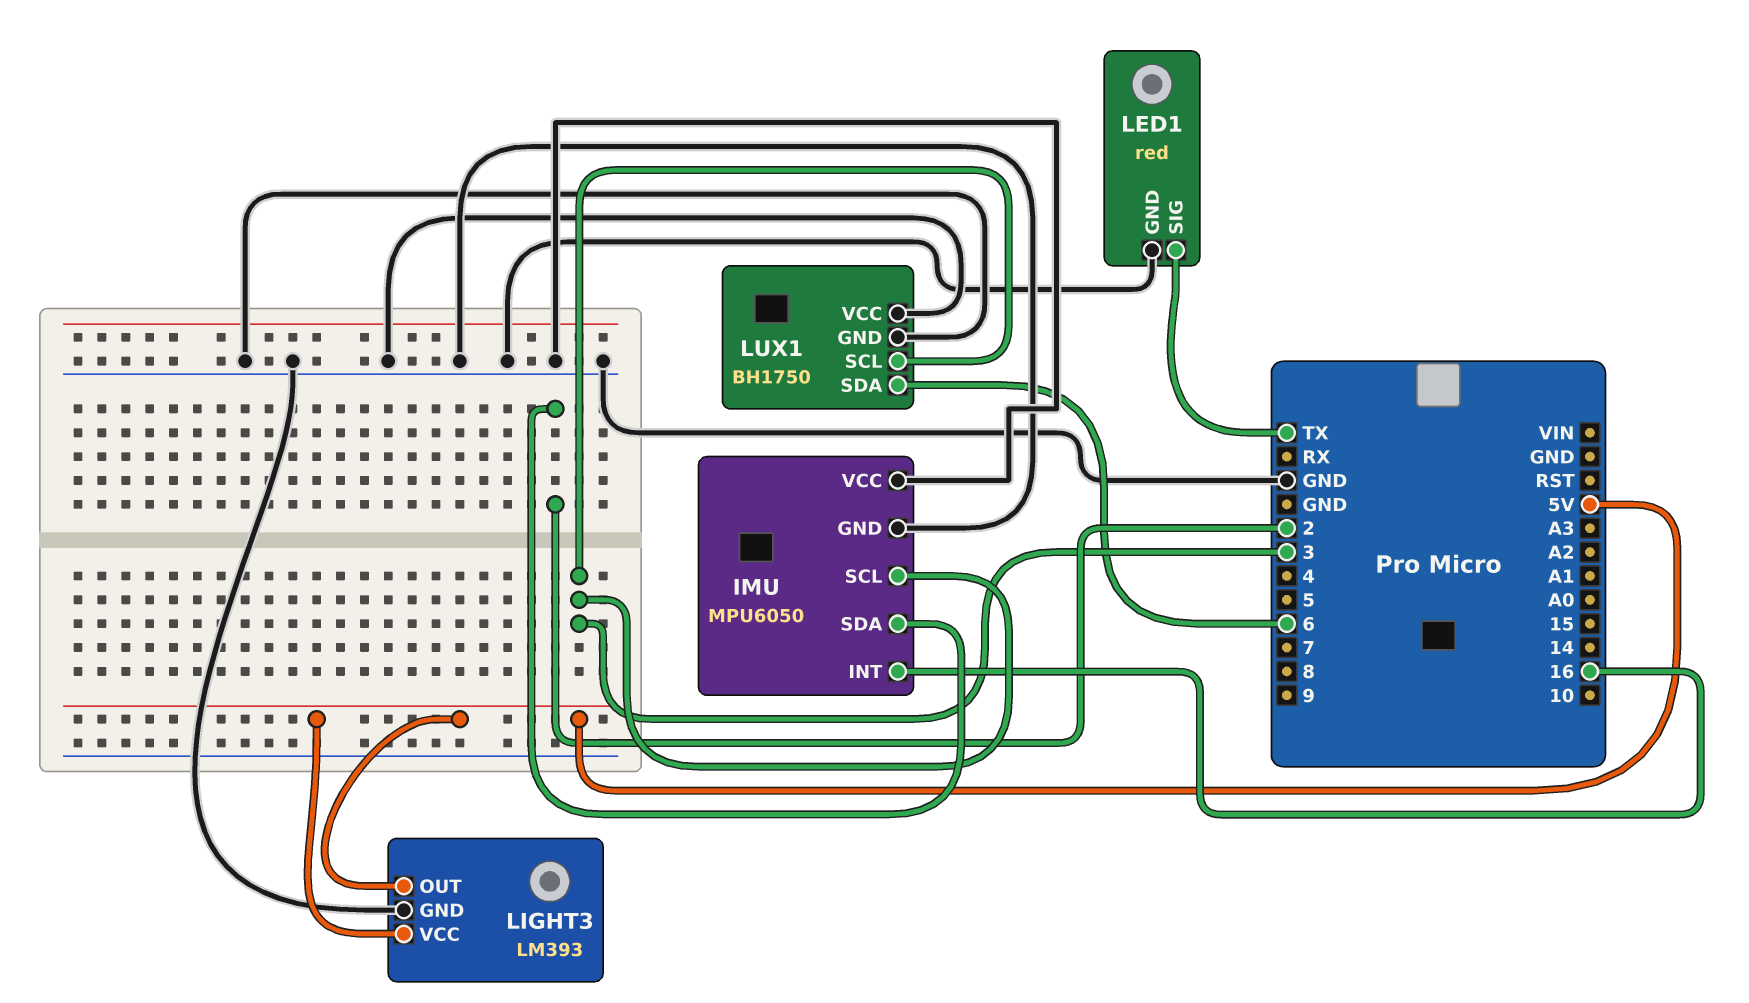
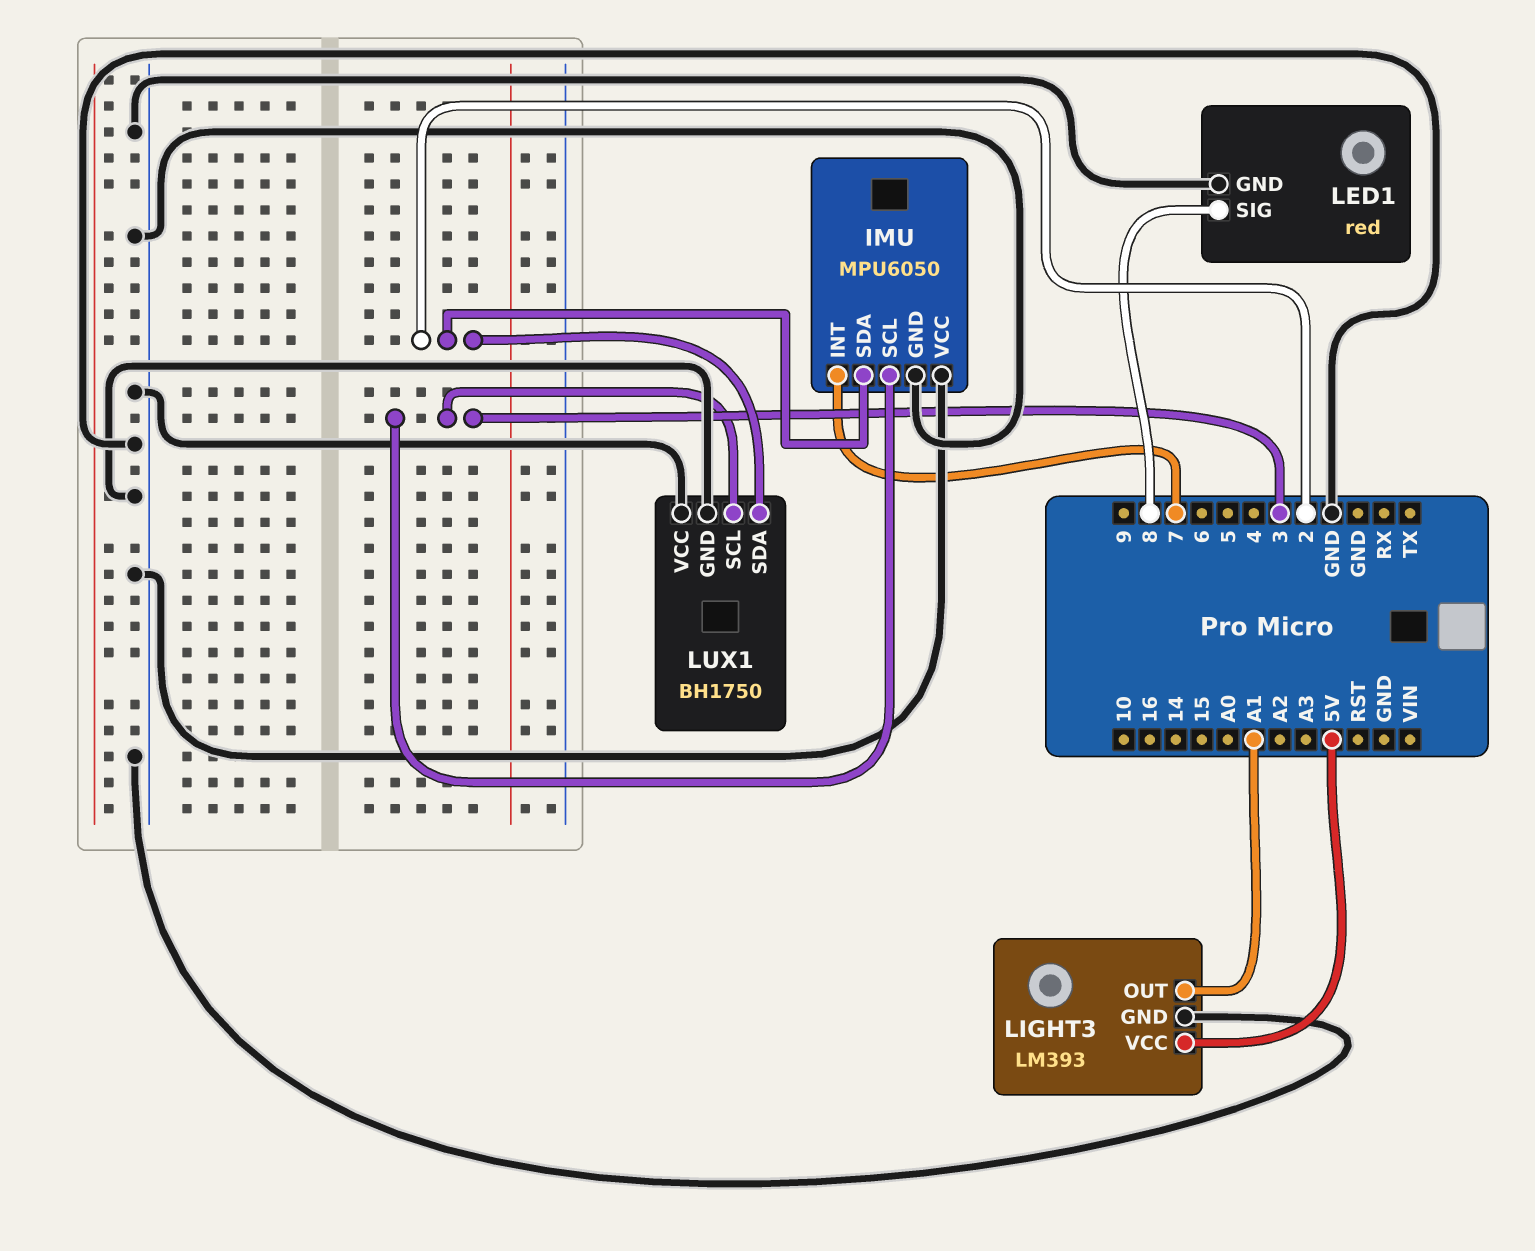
IMU pin INT: 16 -> 7
LED1 pin SIG: TX -> 8
LIGHT3 pin OUT: 5V -> A1
LUX1 pin SDA: 6 -> 2

